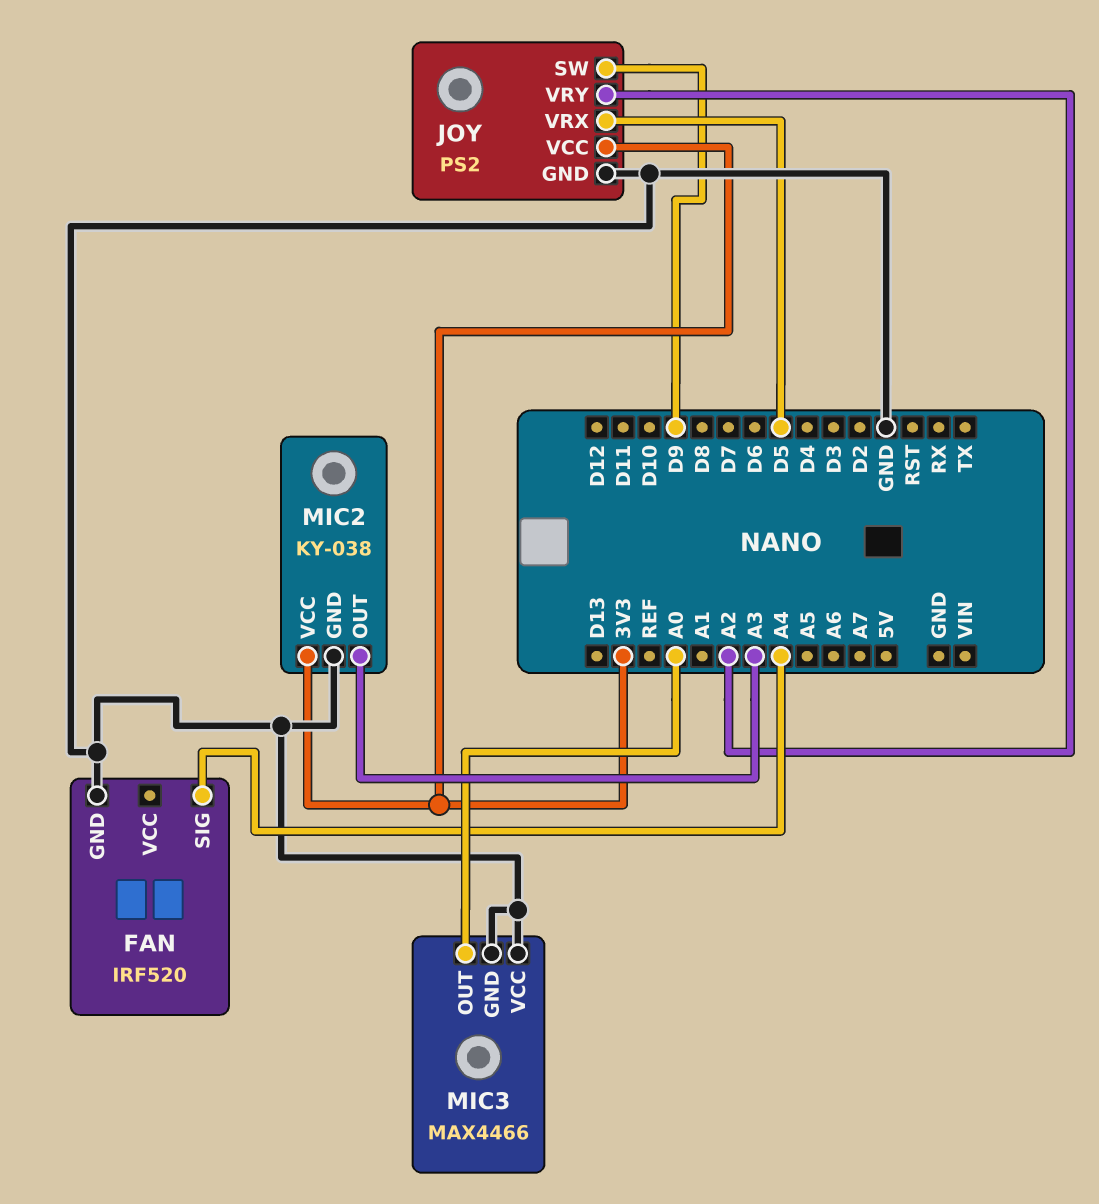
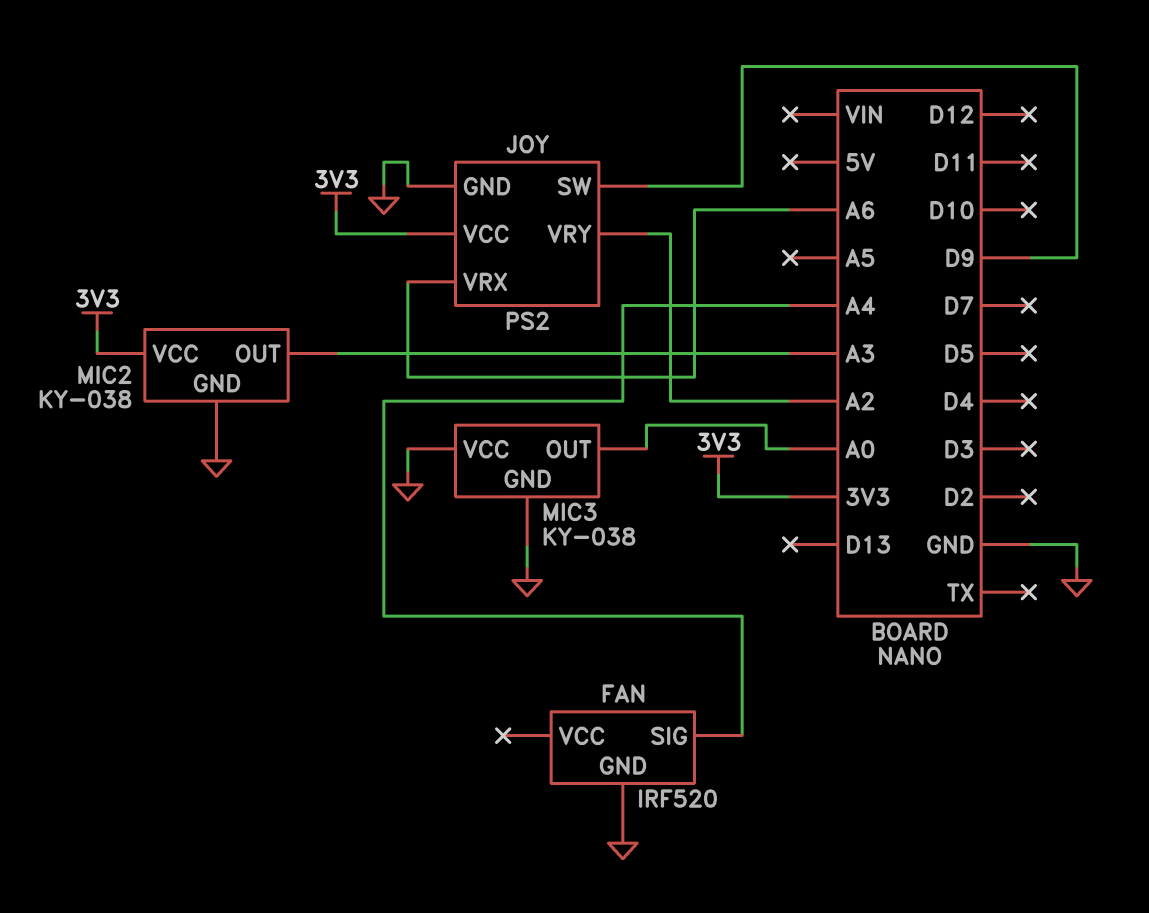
JOY pin VRX: D5 -> A6
MIC3: MAX4466 -> KY-038

